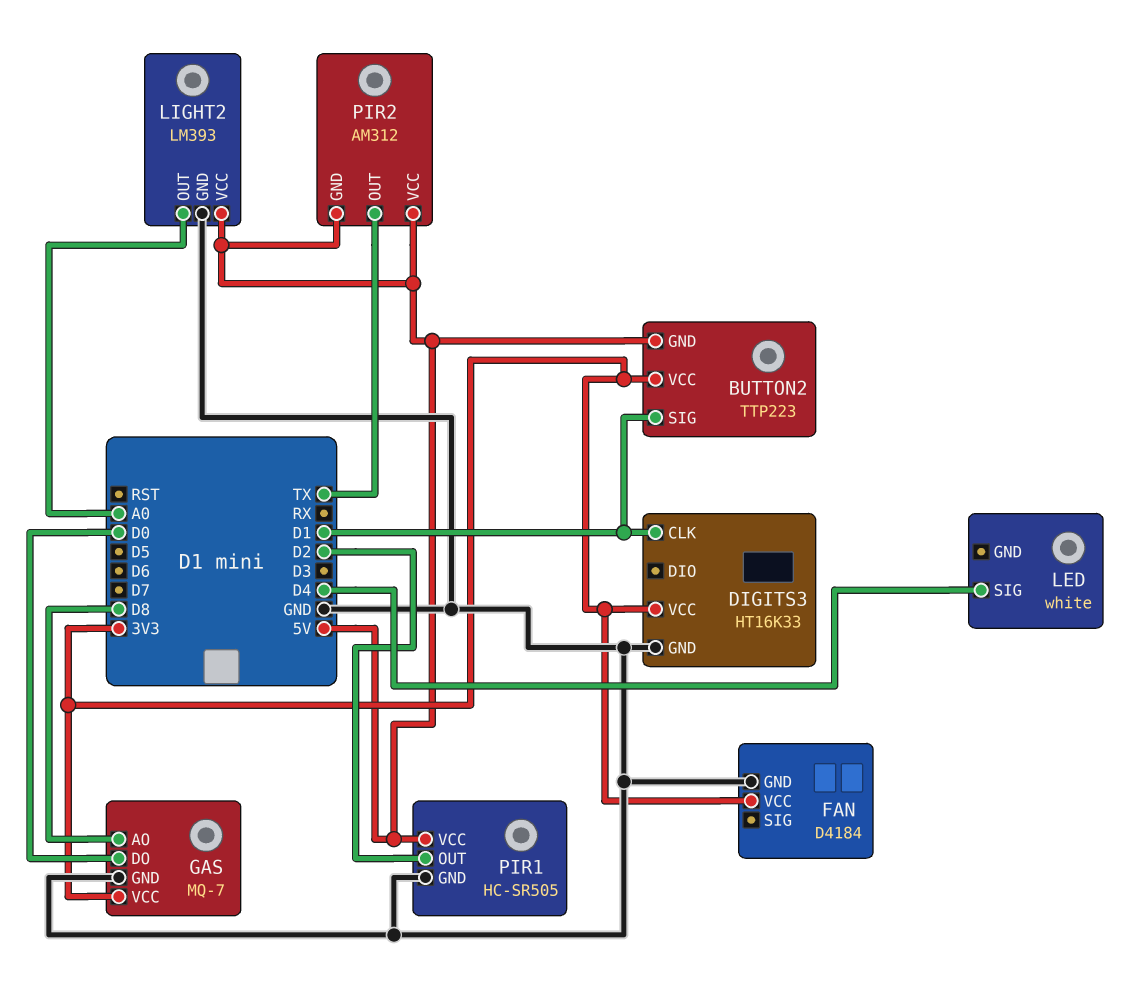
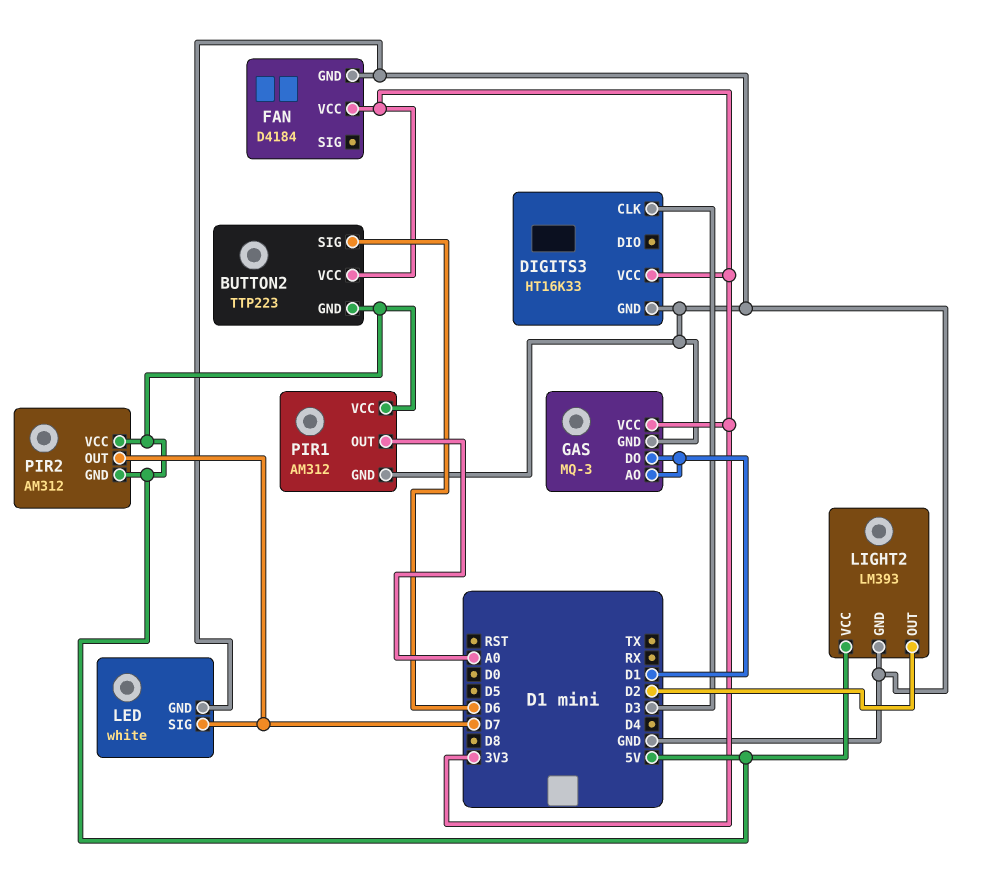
BUTTON2 pin SIG: D1 -> D6
DIGITS3 pin CLK: D1 -> D3
GAS: MQ-7 -> MQ-3
GAS pin AO: D8 -> D1
GAS pin DO: D0 -> D1
LED pin GND: none -> GND
LED pin SIG: D4 -> D7
LIGHT2 pin OUT: A0 -> D2
PIR1: HC-SR505 -> AM312
PIR1 pin OUT: D2 -> A0
PIR2 pin OUT: TX -> D7

